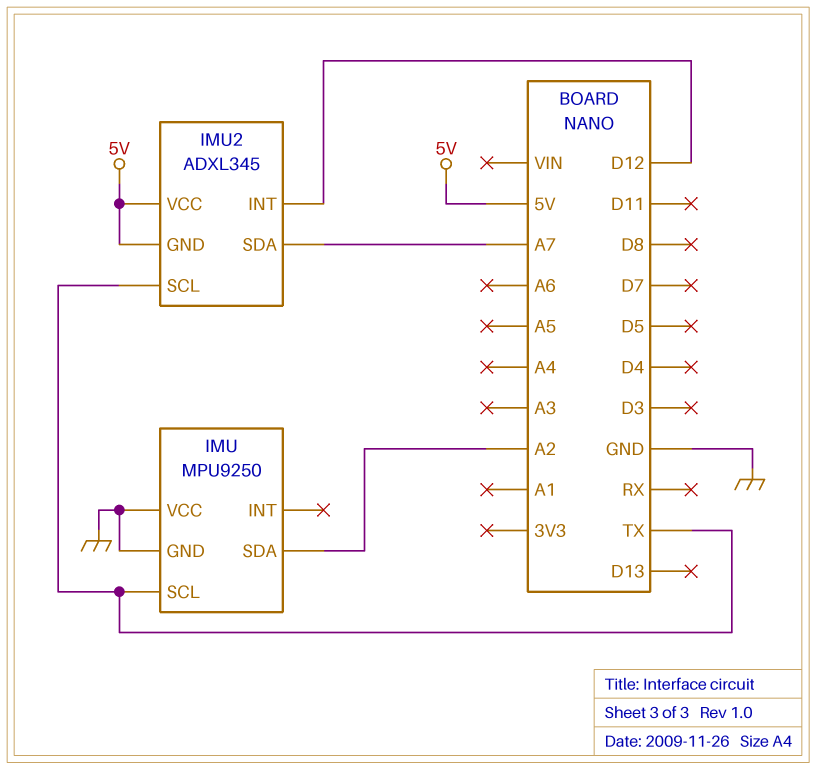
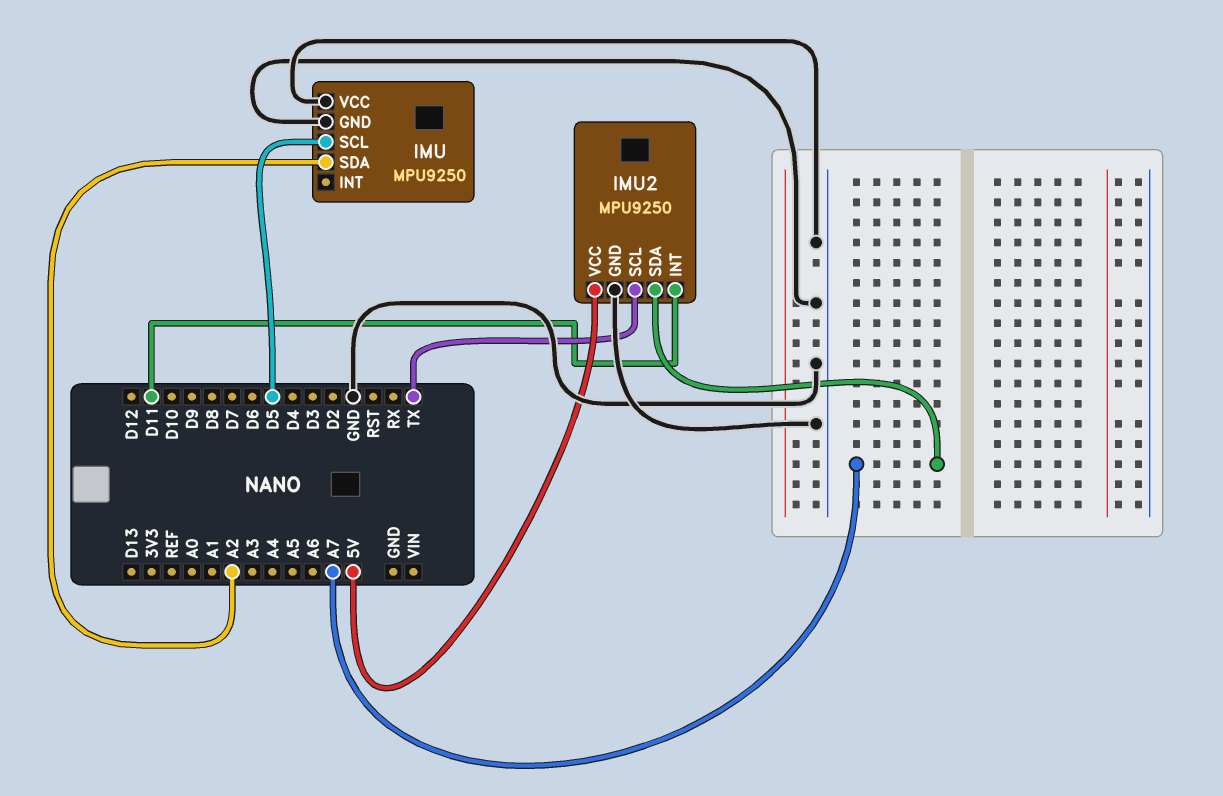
IMU pin SCL: TX -> D5
IMU2: ADXL345 -> MPU9250
IMU2 pin GND: 5V -> GND
IMU2 pin INT: D12 -> D11

